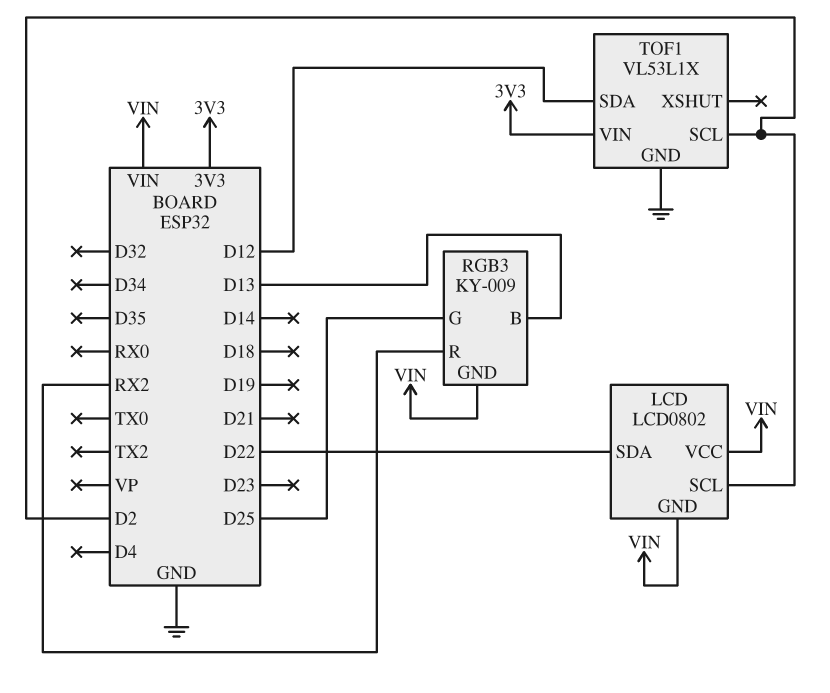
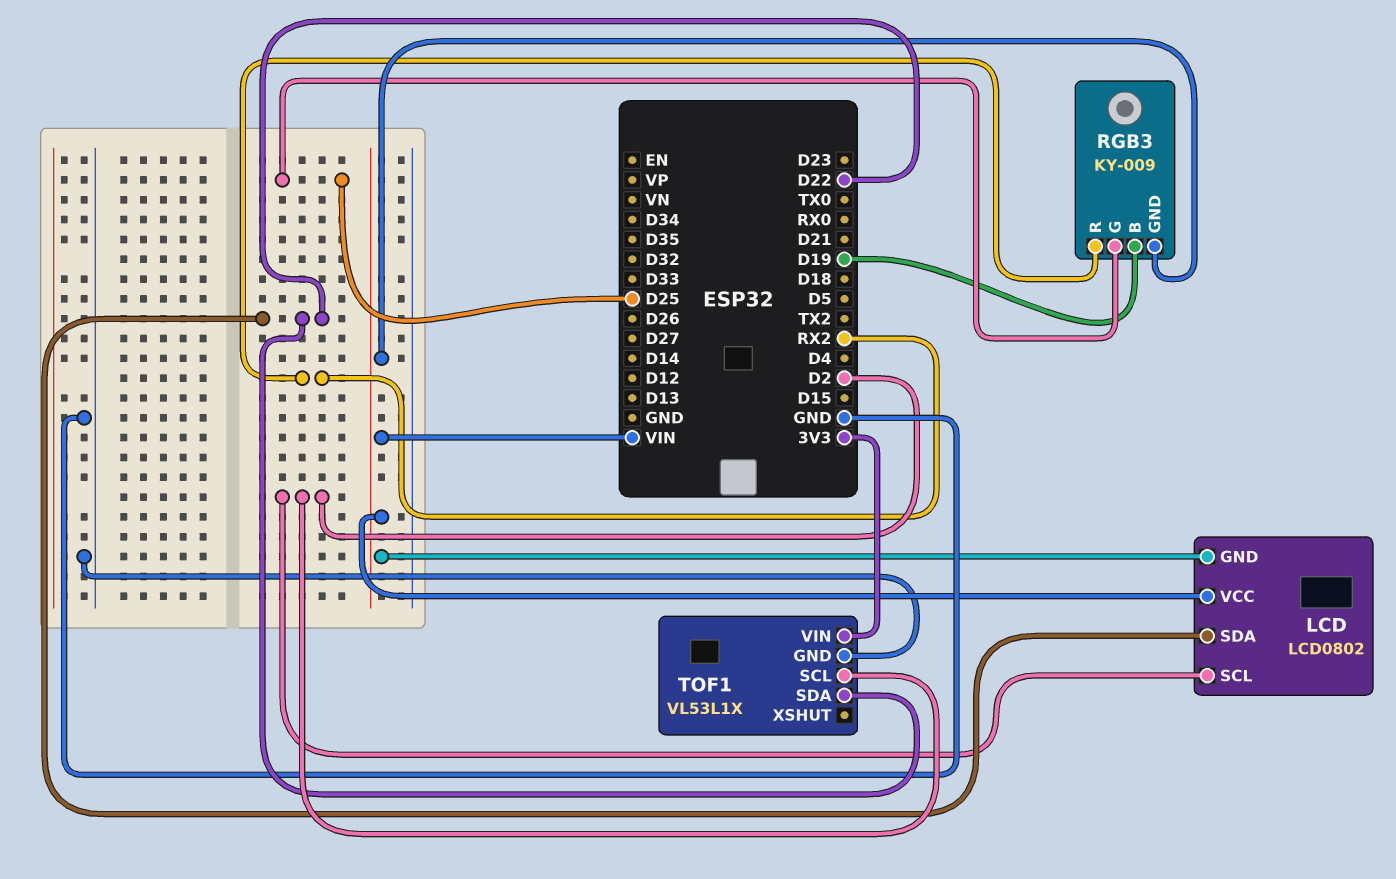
RGB3 pin B: D13 -> D19
TOF1 pin SDA: D12 -> D22

